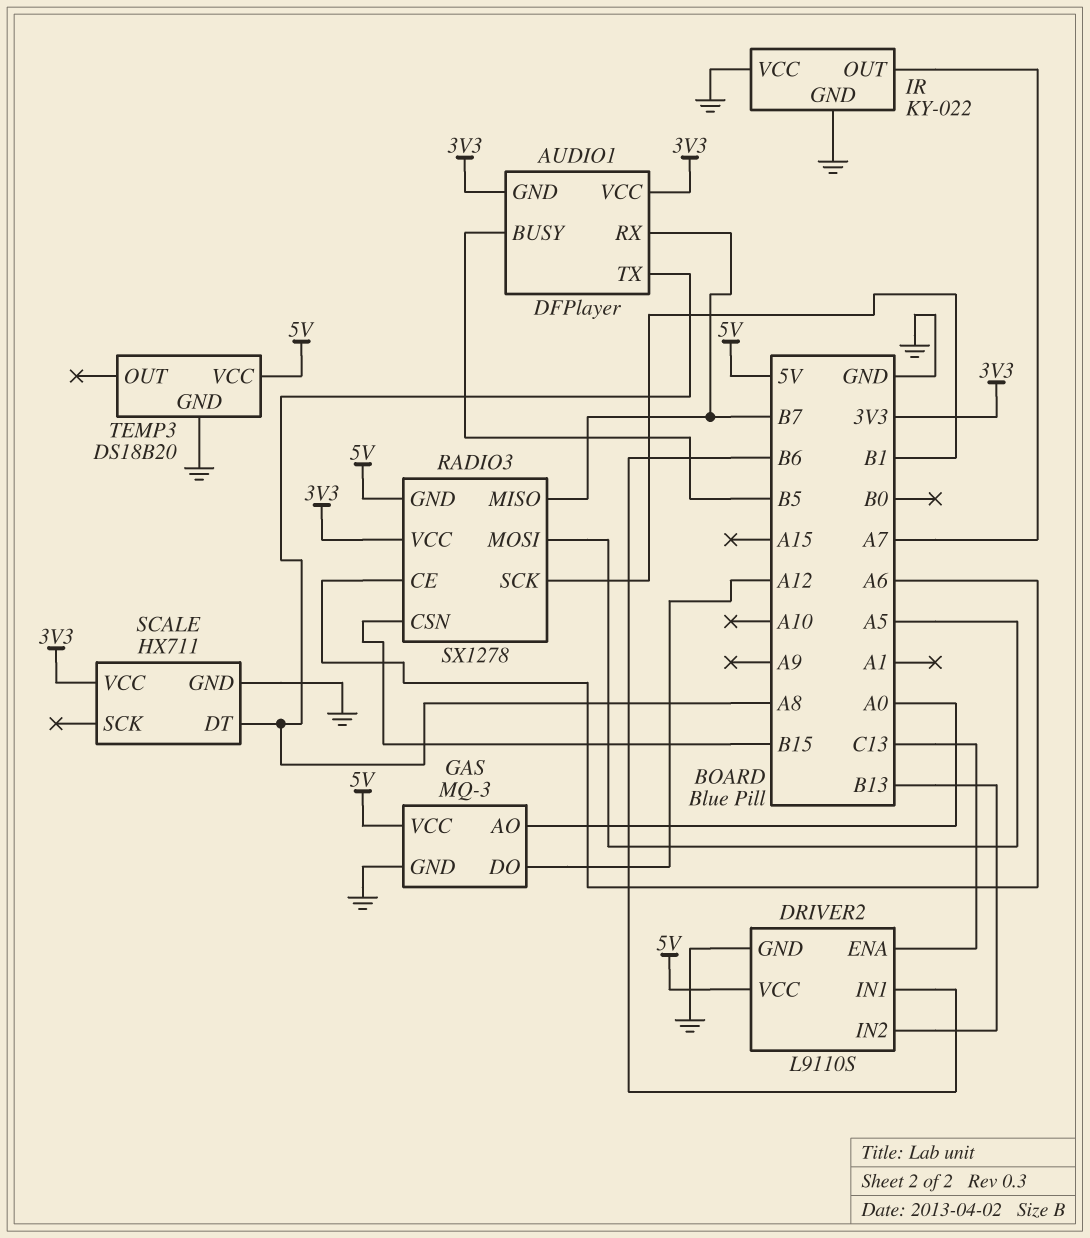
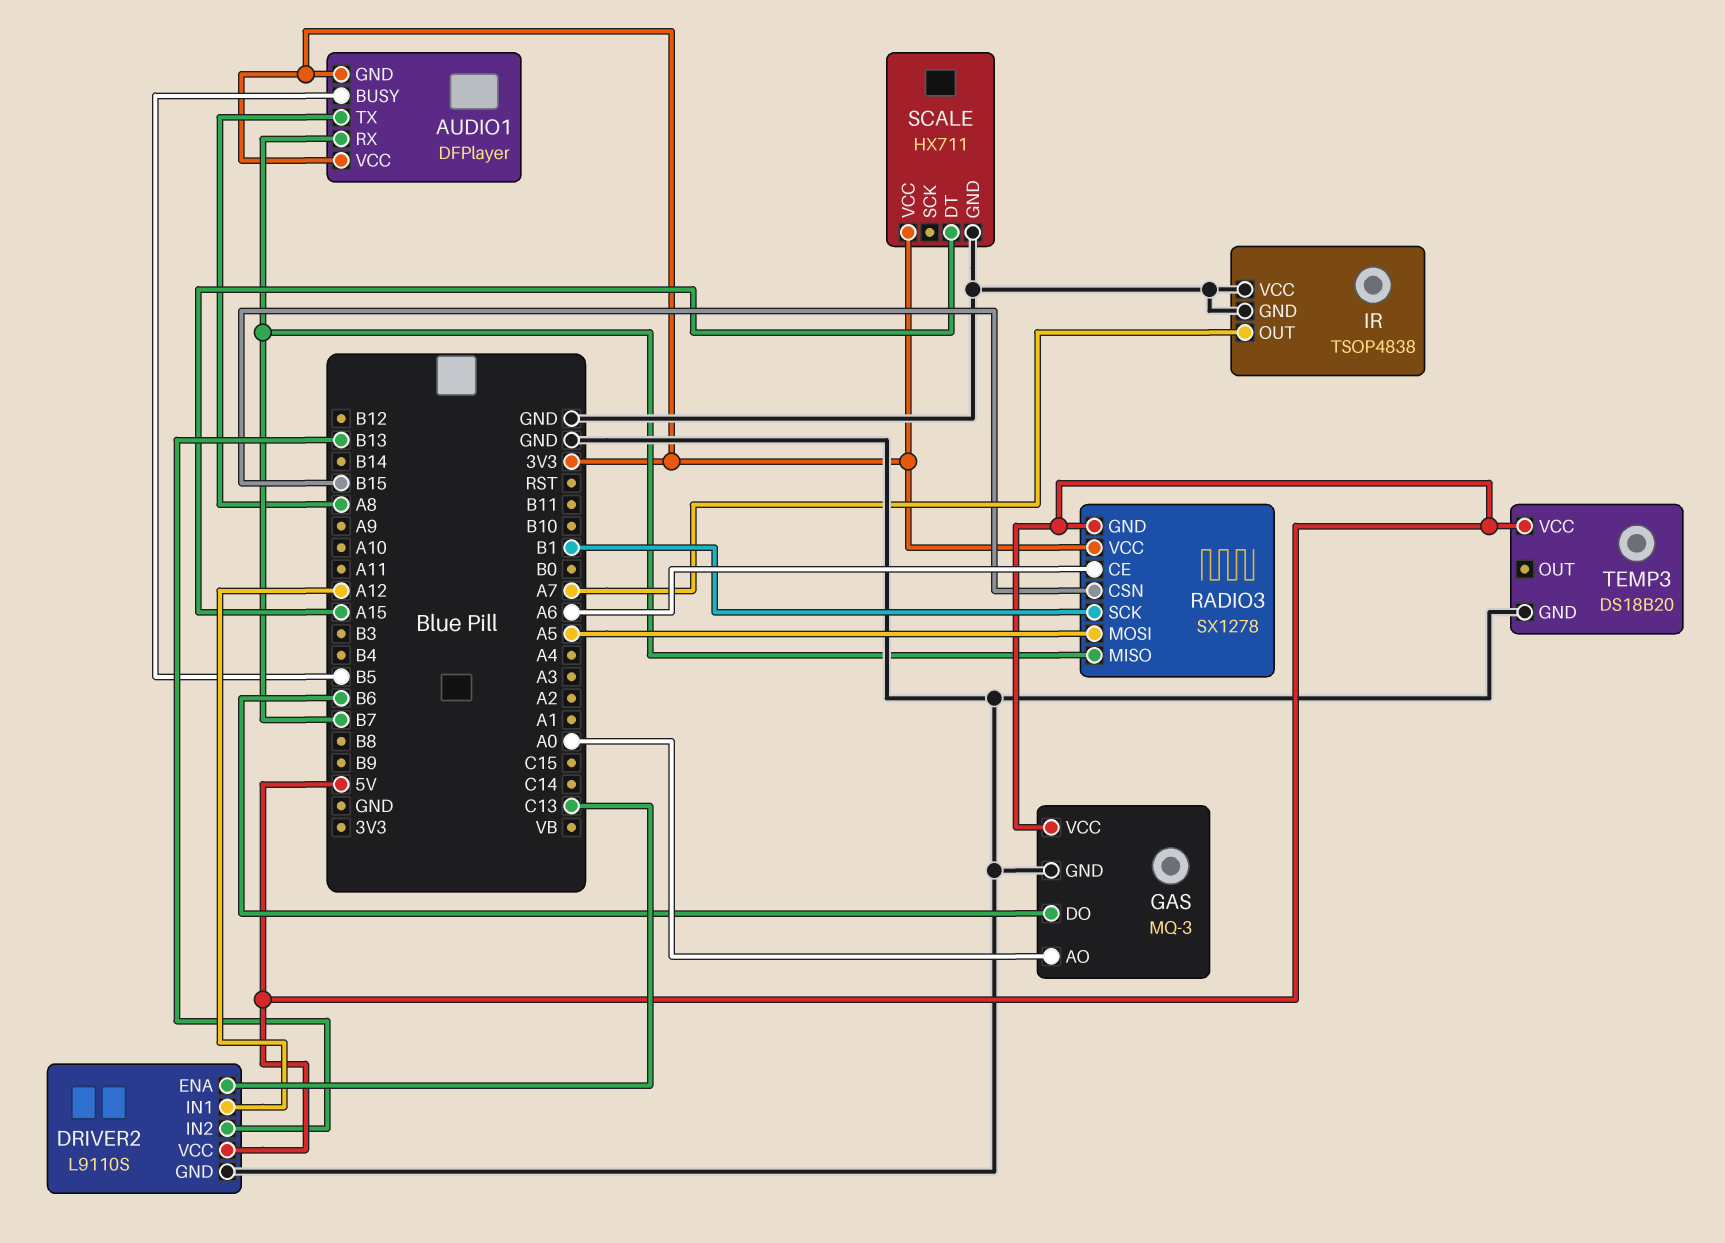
DRIVER2 pin IN1: B6 -> A12
GAS pin DO: A12 -> B6
IR: KY-022 -> TSOP4838
SCALE pin DT: A8 -> A15

